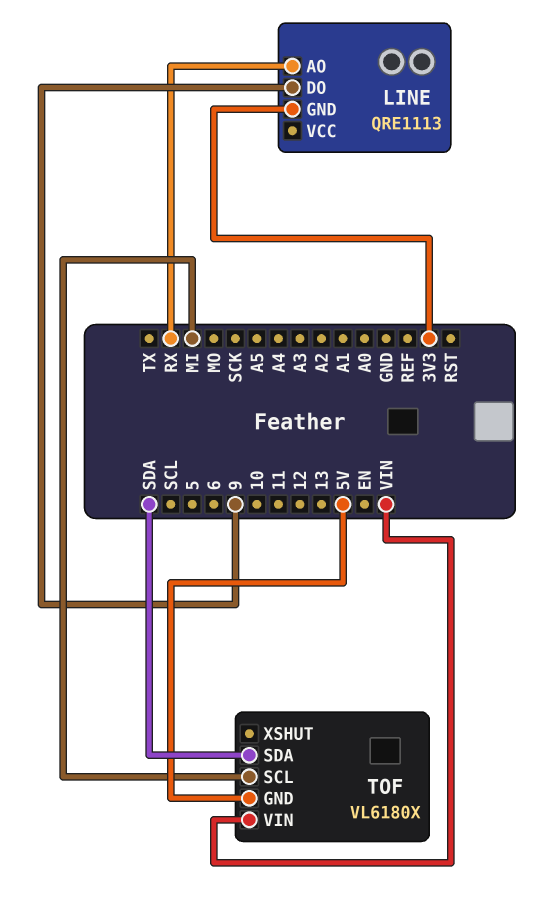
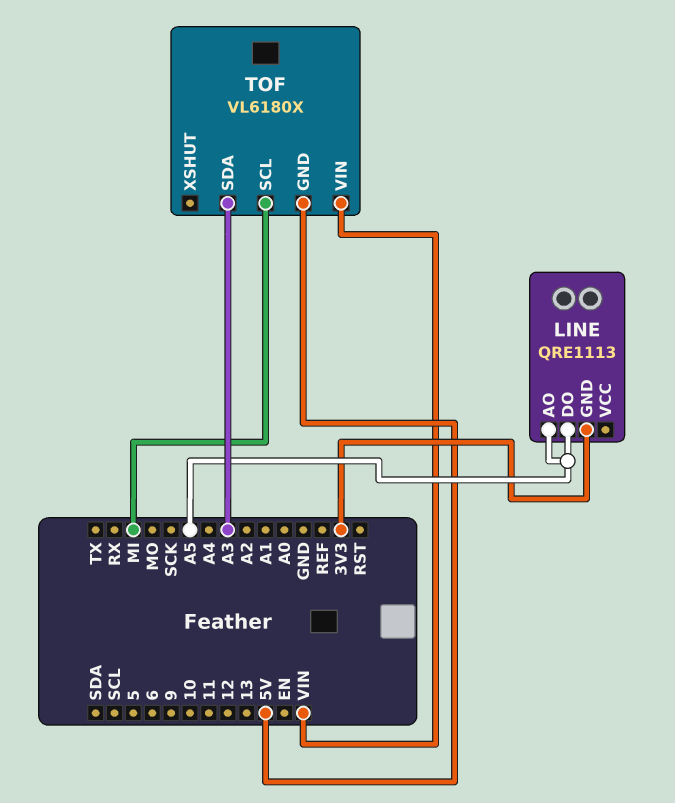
LINE pin AO: RX -> A5
LINE pin DO: 9 -> A5
TOF pin SDA: SDA -> A3

